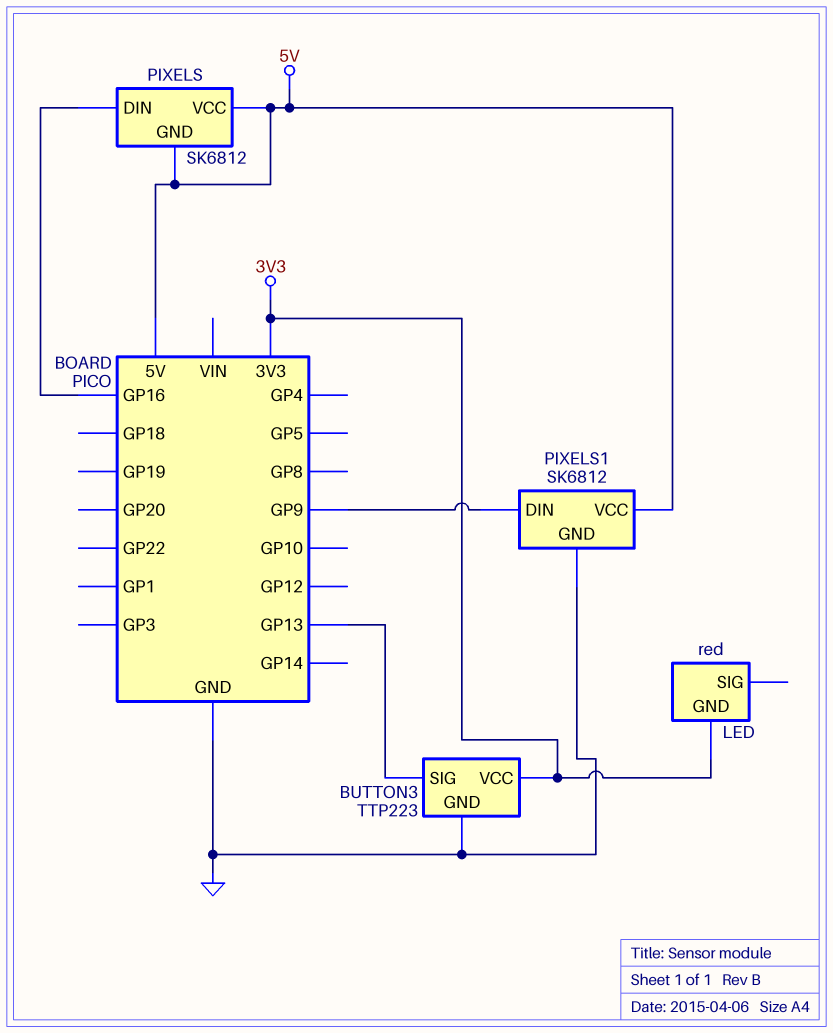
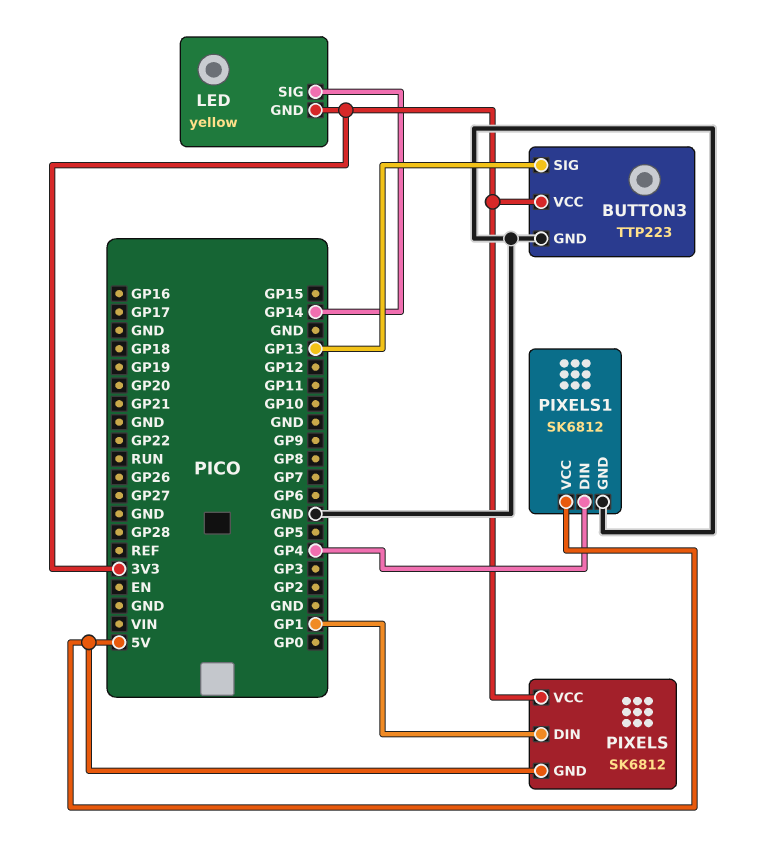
LED: red -> yellow
LED pin SIG: none -> GP14
PIXELS pin DIN: GP16 -> GP1
PIXELS pin VCC: 5V -> 3V3
PIXELS1 pin DIN: GP9 -> GP4

